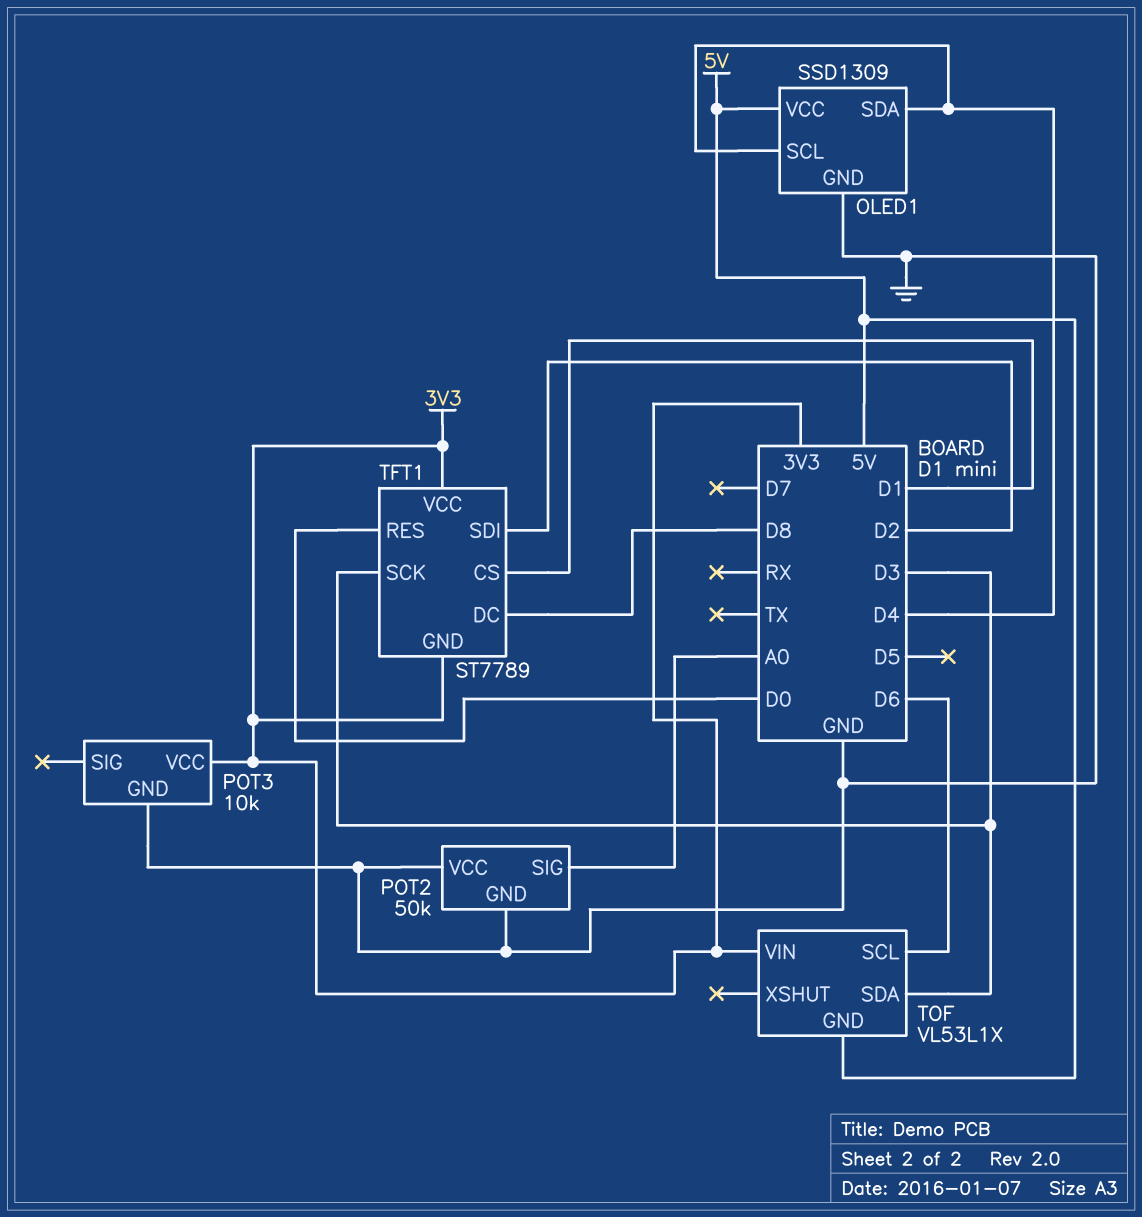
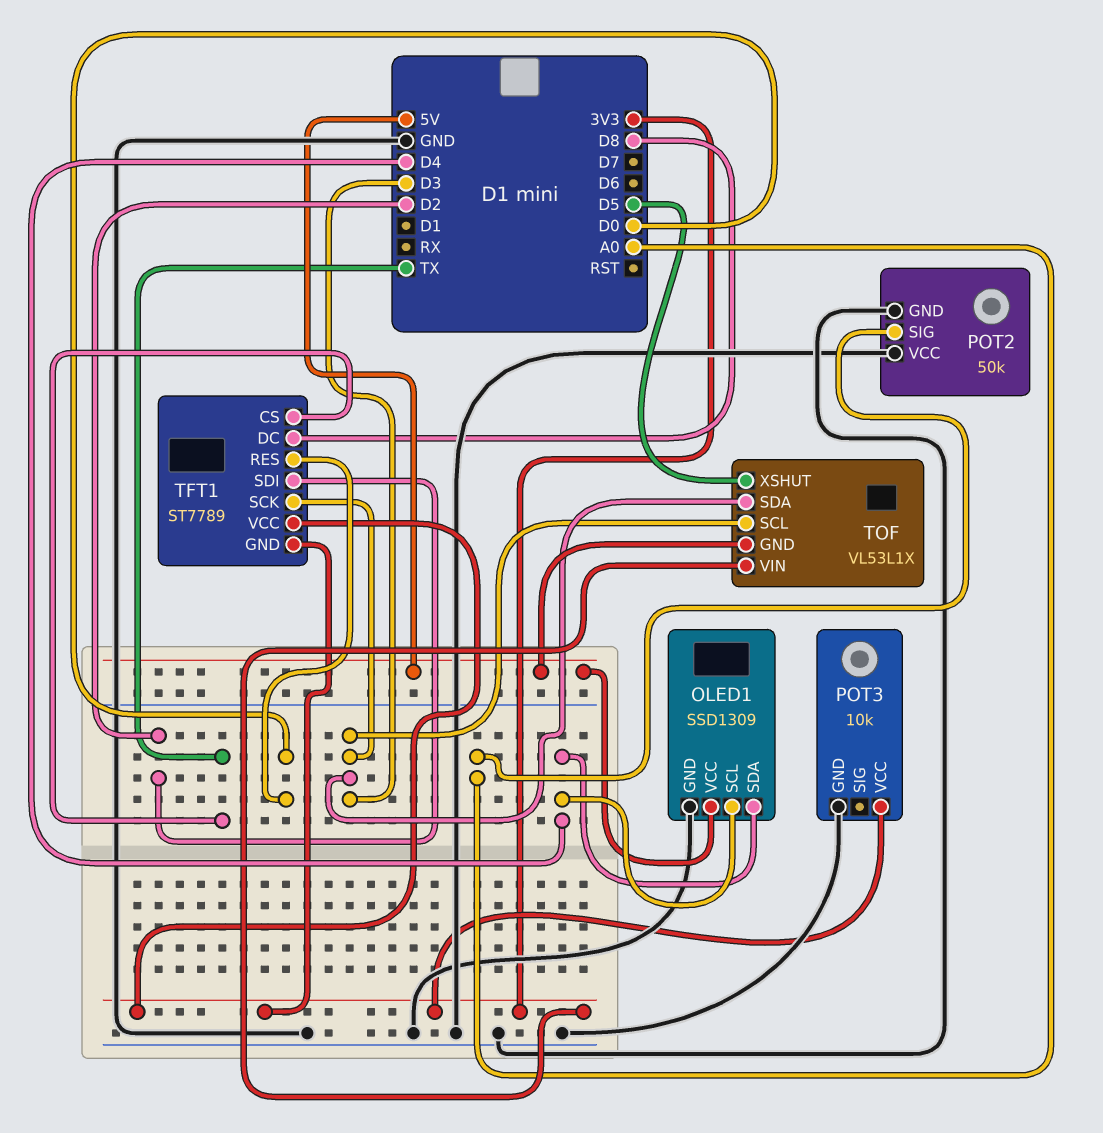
TFT1 pin CS: D1 -> TX
TOF pin SCL: D6 -> D3
TOF pin XSHUT: none -> D5

